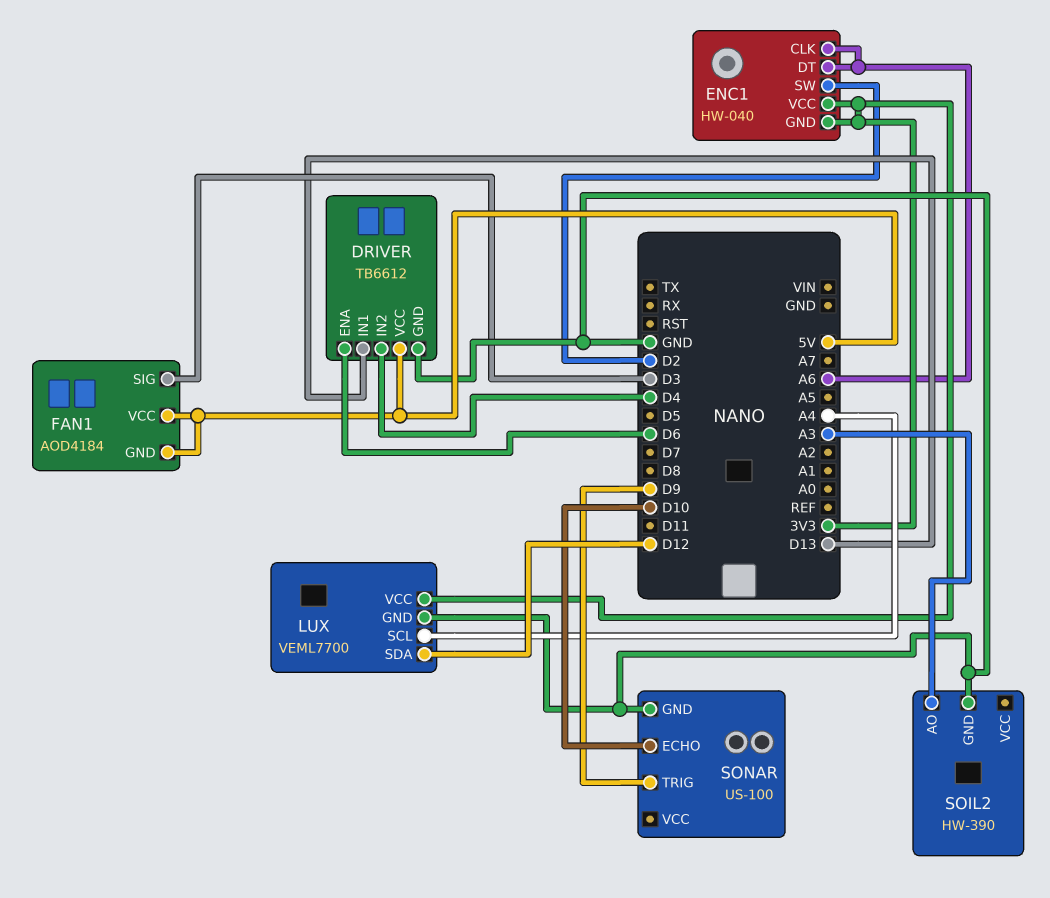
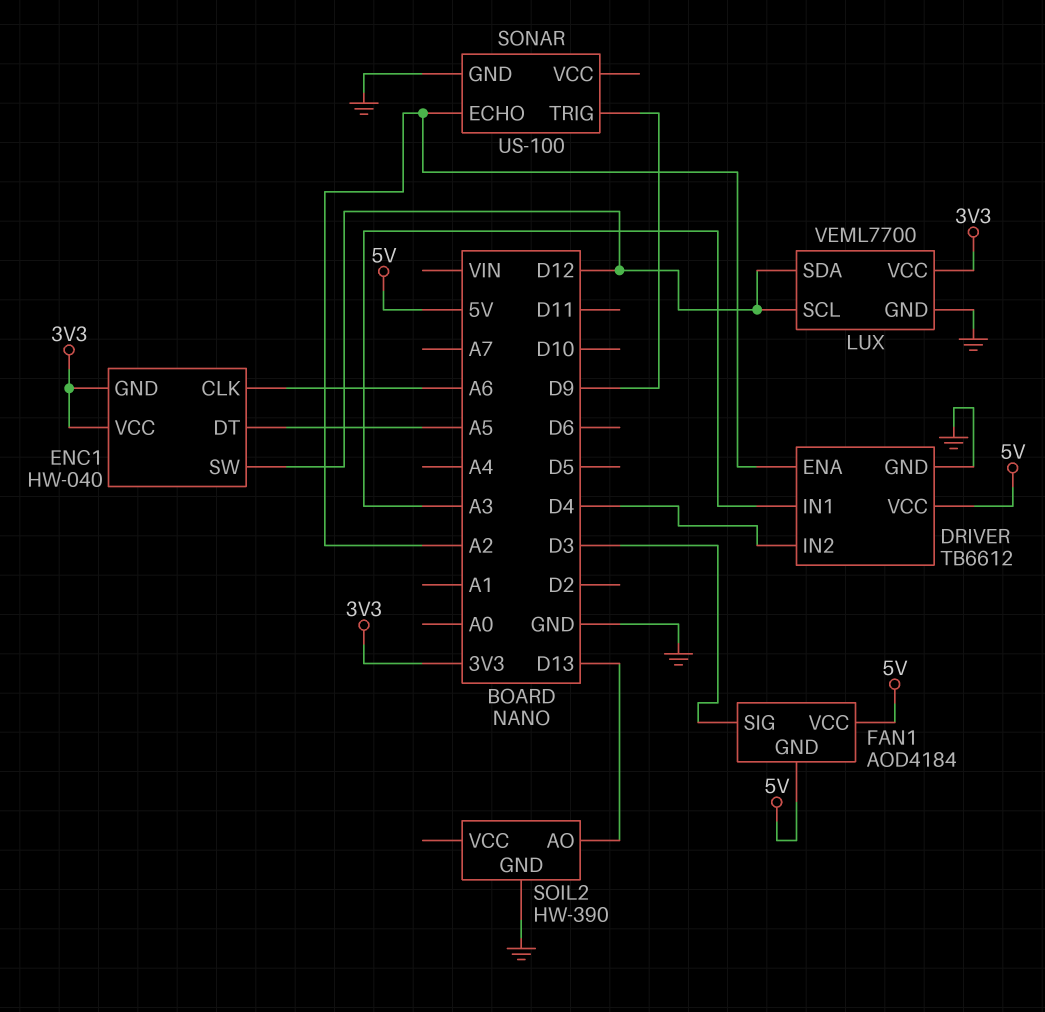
DRIVER pin ENA: D6 -> A2
DRIVER pin IN1: D13 -> A3
ENC1 pin DT: A6 -> A5
ENC1 pin SW: D2 -> D12
LUX pin SCL: A4 -> D12
SOIL2 pin AO: A3 -> D13
SONAR pin ECHO: D10 -> A2

